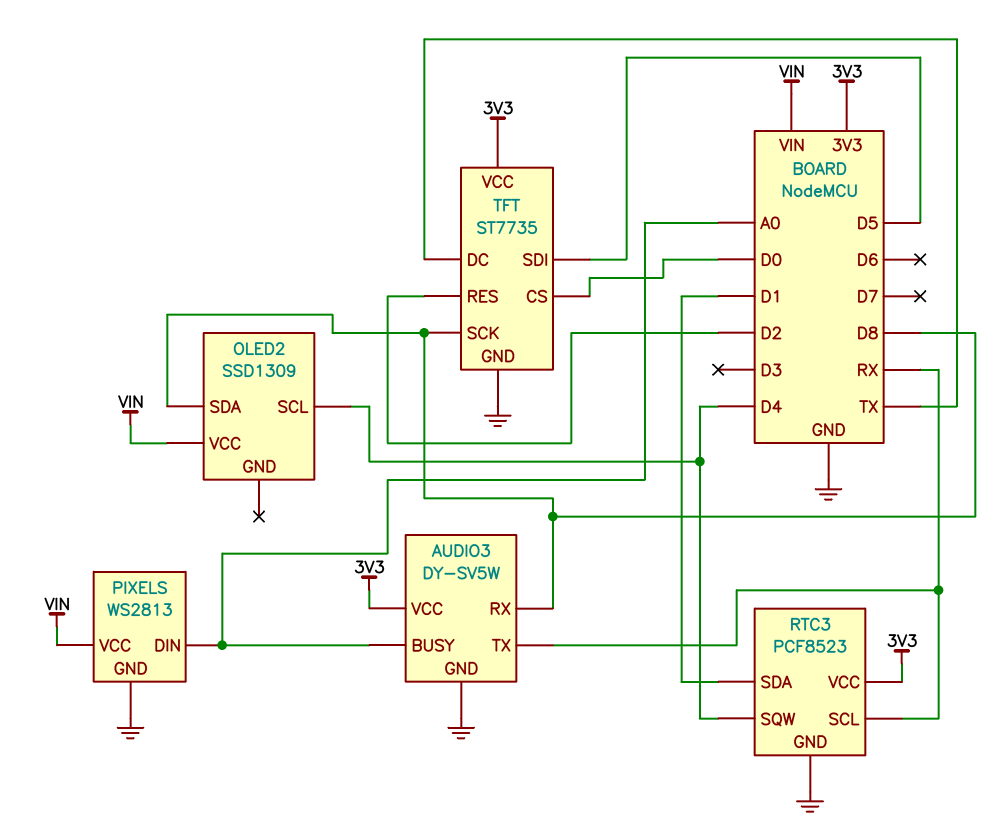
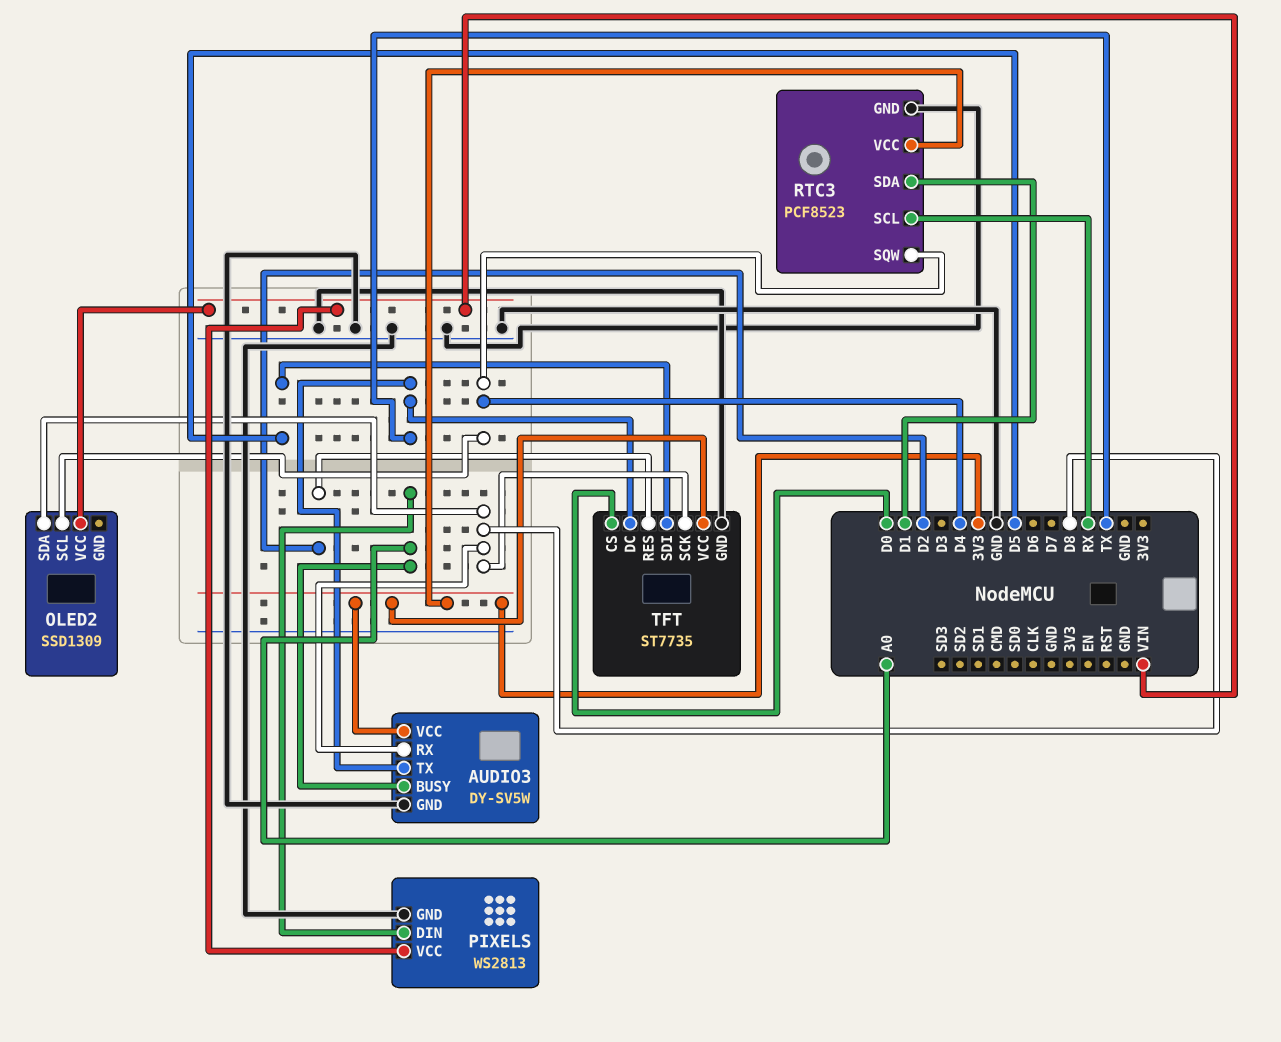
AUDIO3 pin TX: RX -> TX

